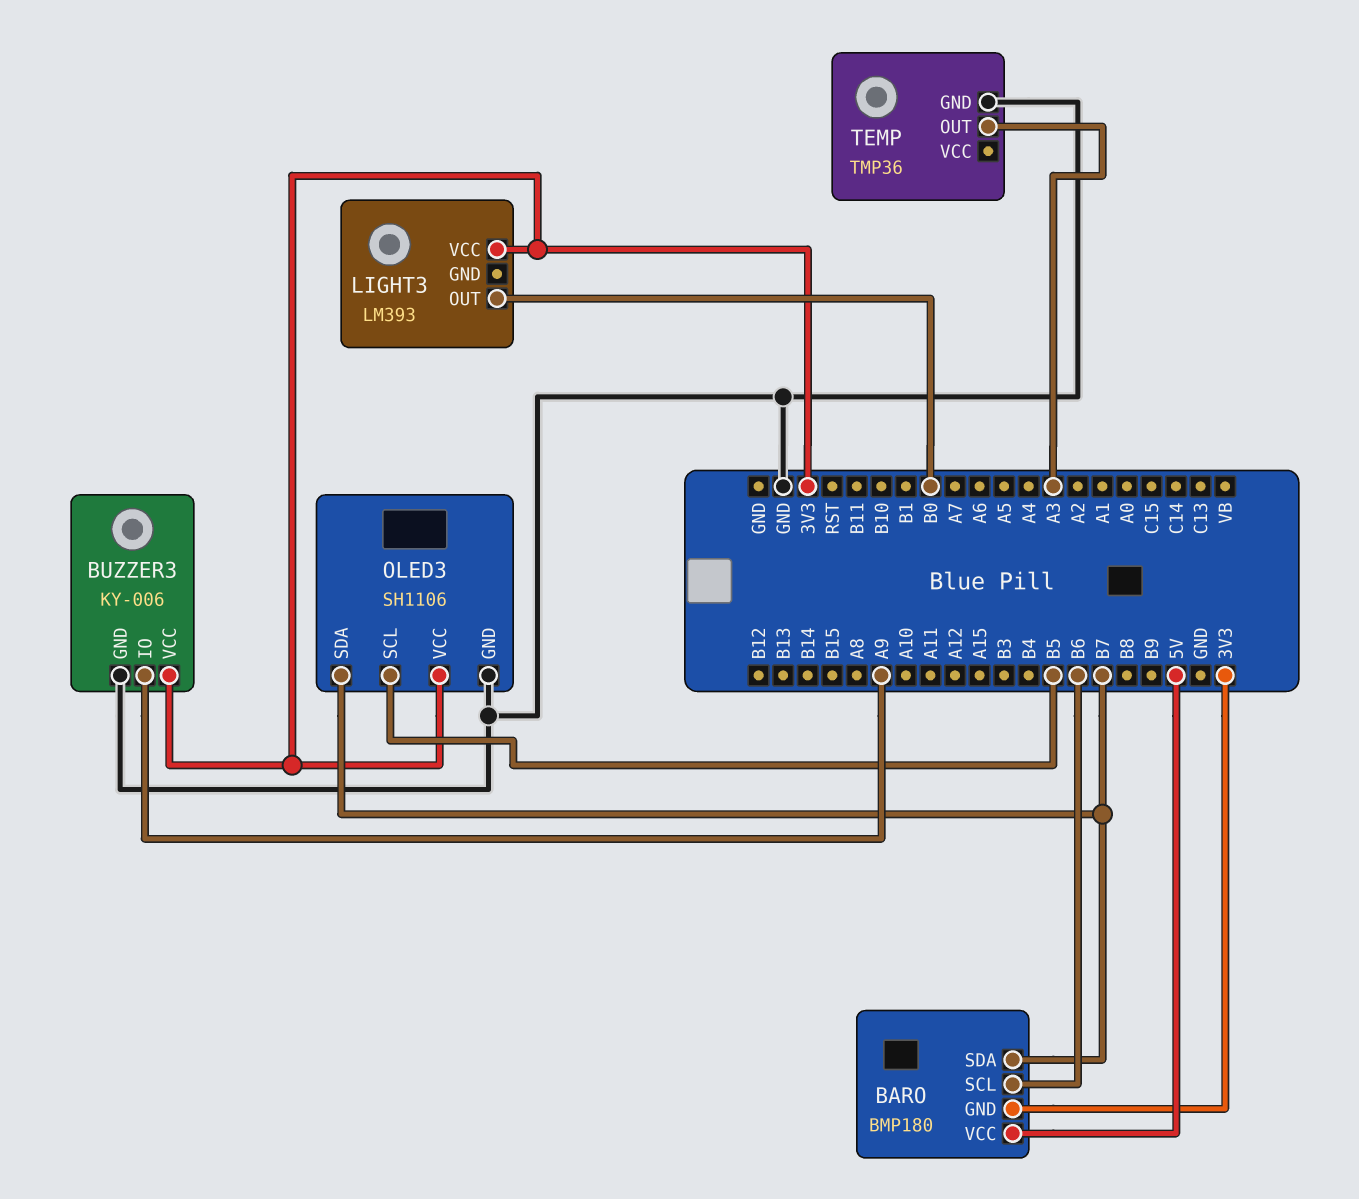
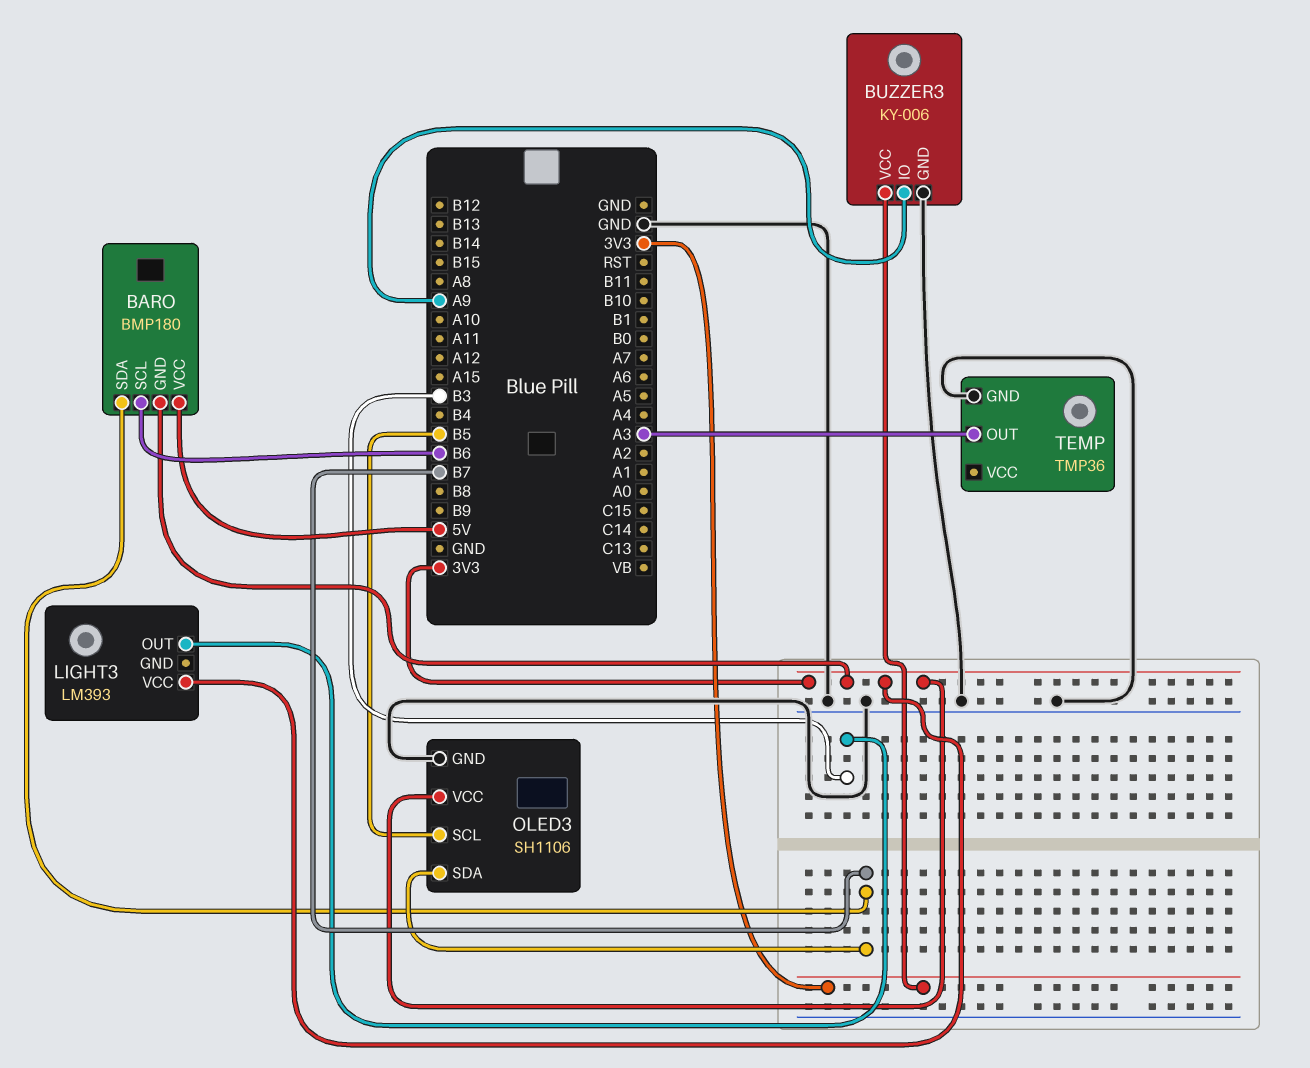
LIGHT3 pin OUT: B0 -> B3

